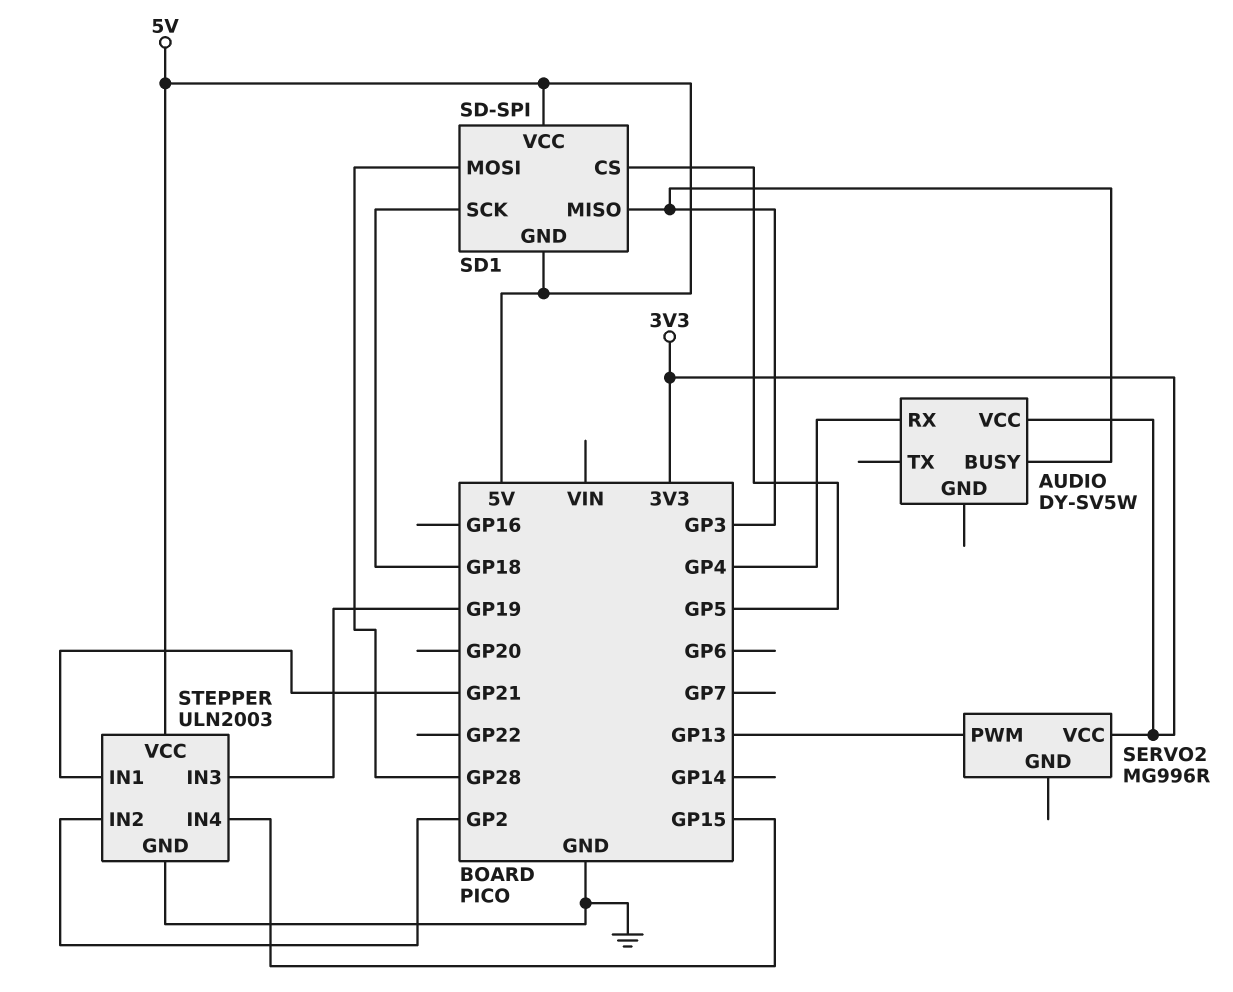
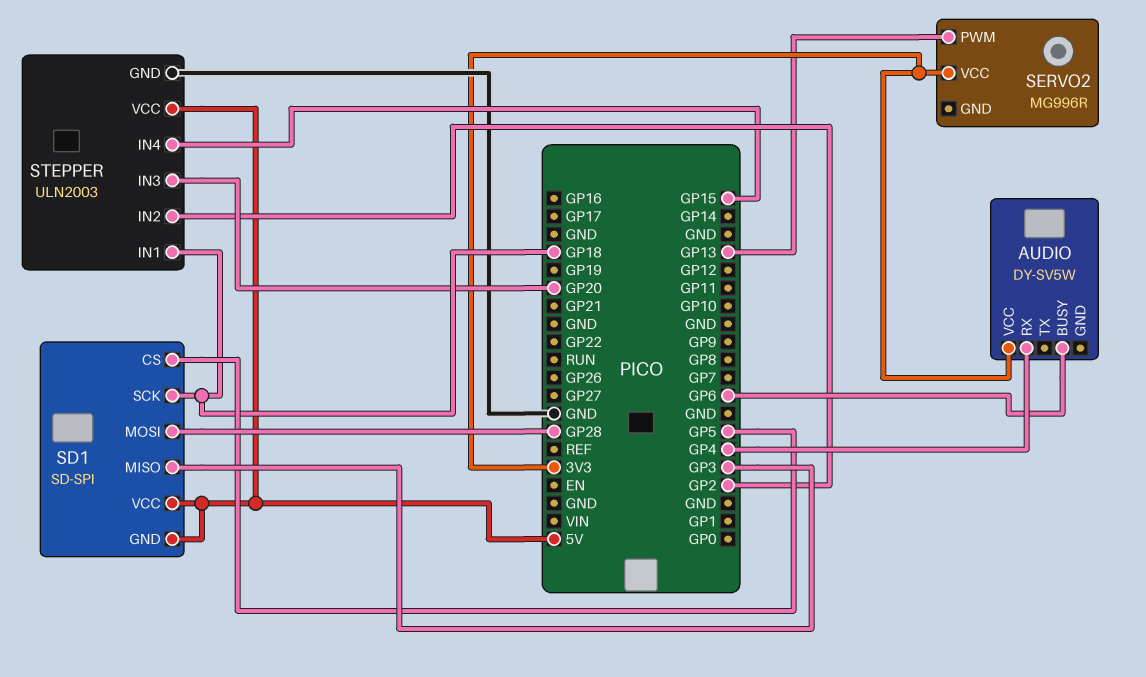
AUDIO pin BUSY: GP3 -> GP6
STEPPER pin IN1: GP21 -> GP18
STEPPER pin IN3: GP19 -> GP20

